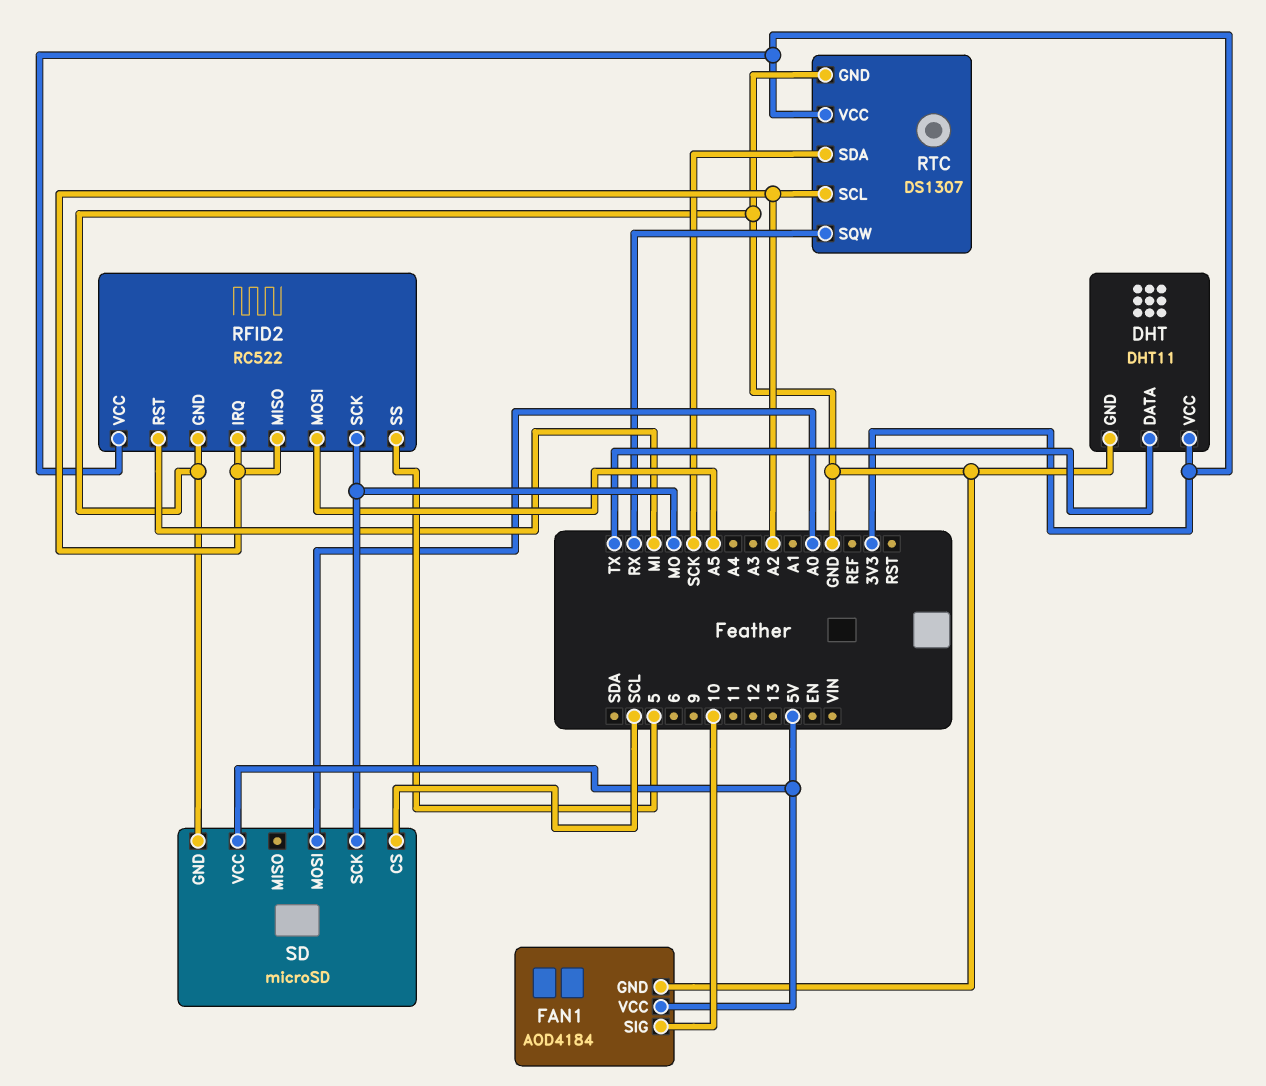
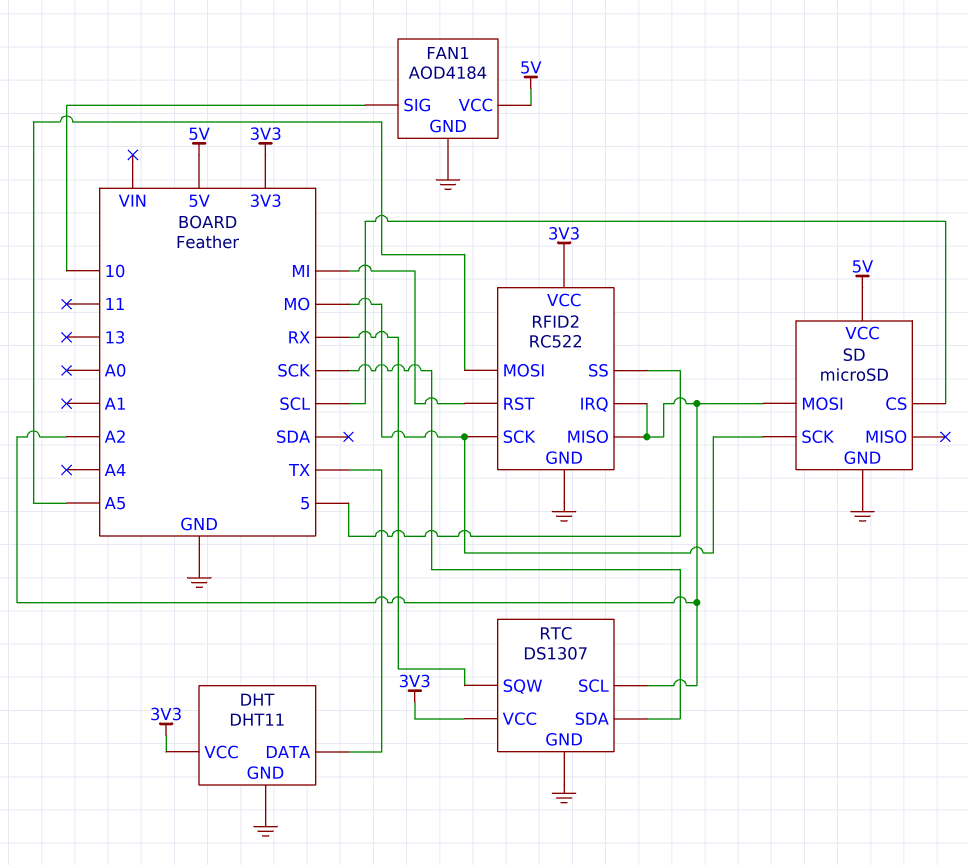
SD pin MOSI: A0 -> A2

